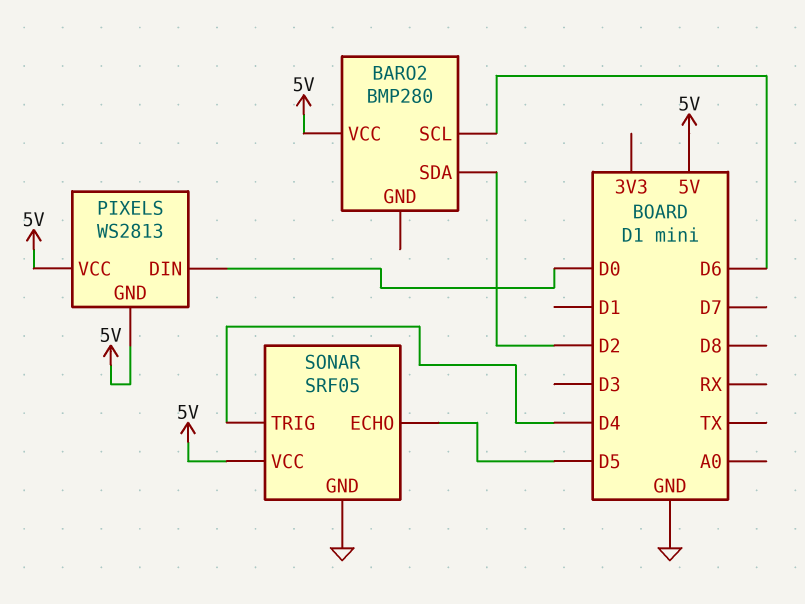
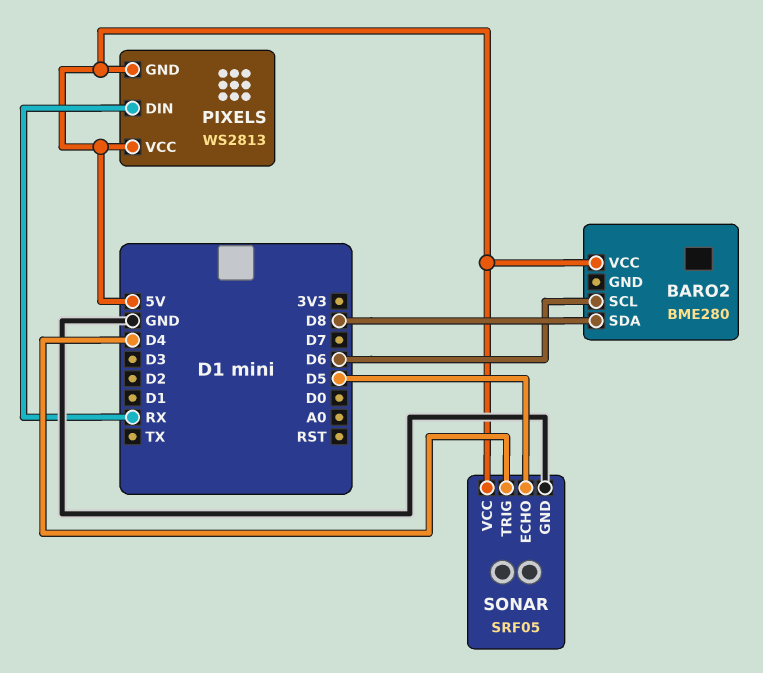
BARO2: BMP280 -> BME280
BARO2 pin SDA: D2 -> D8
PIXELS pin DIN: D0 -> RX

